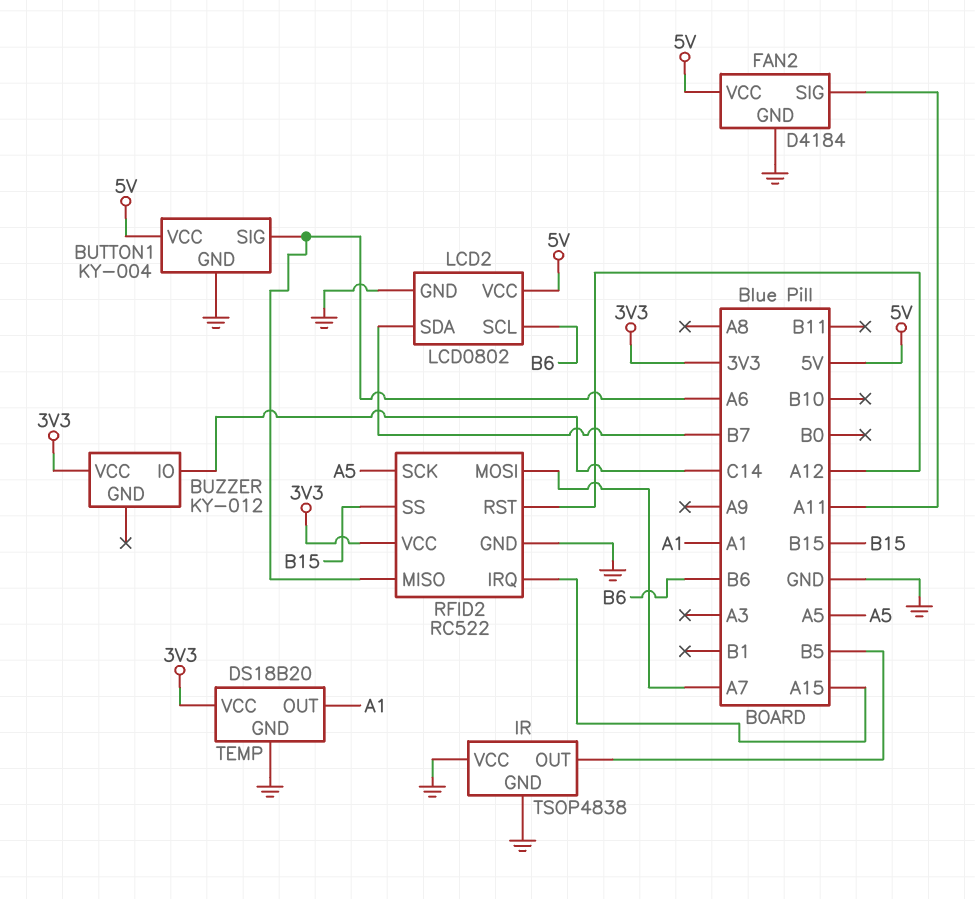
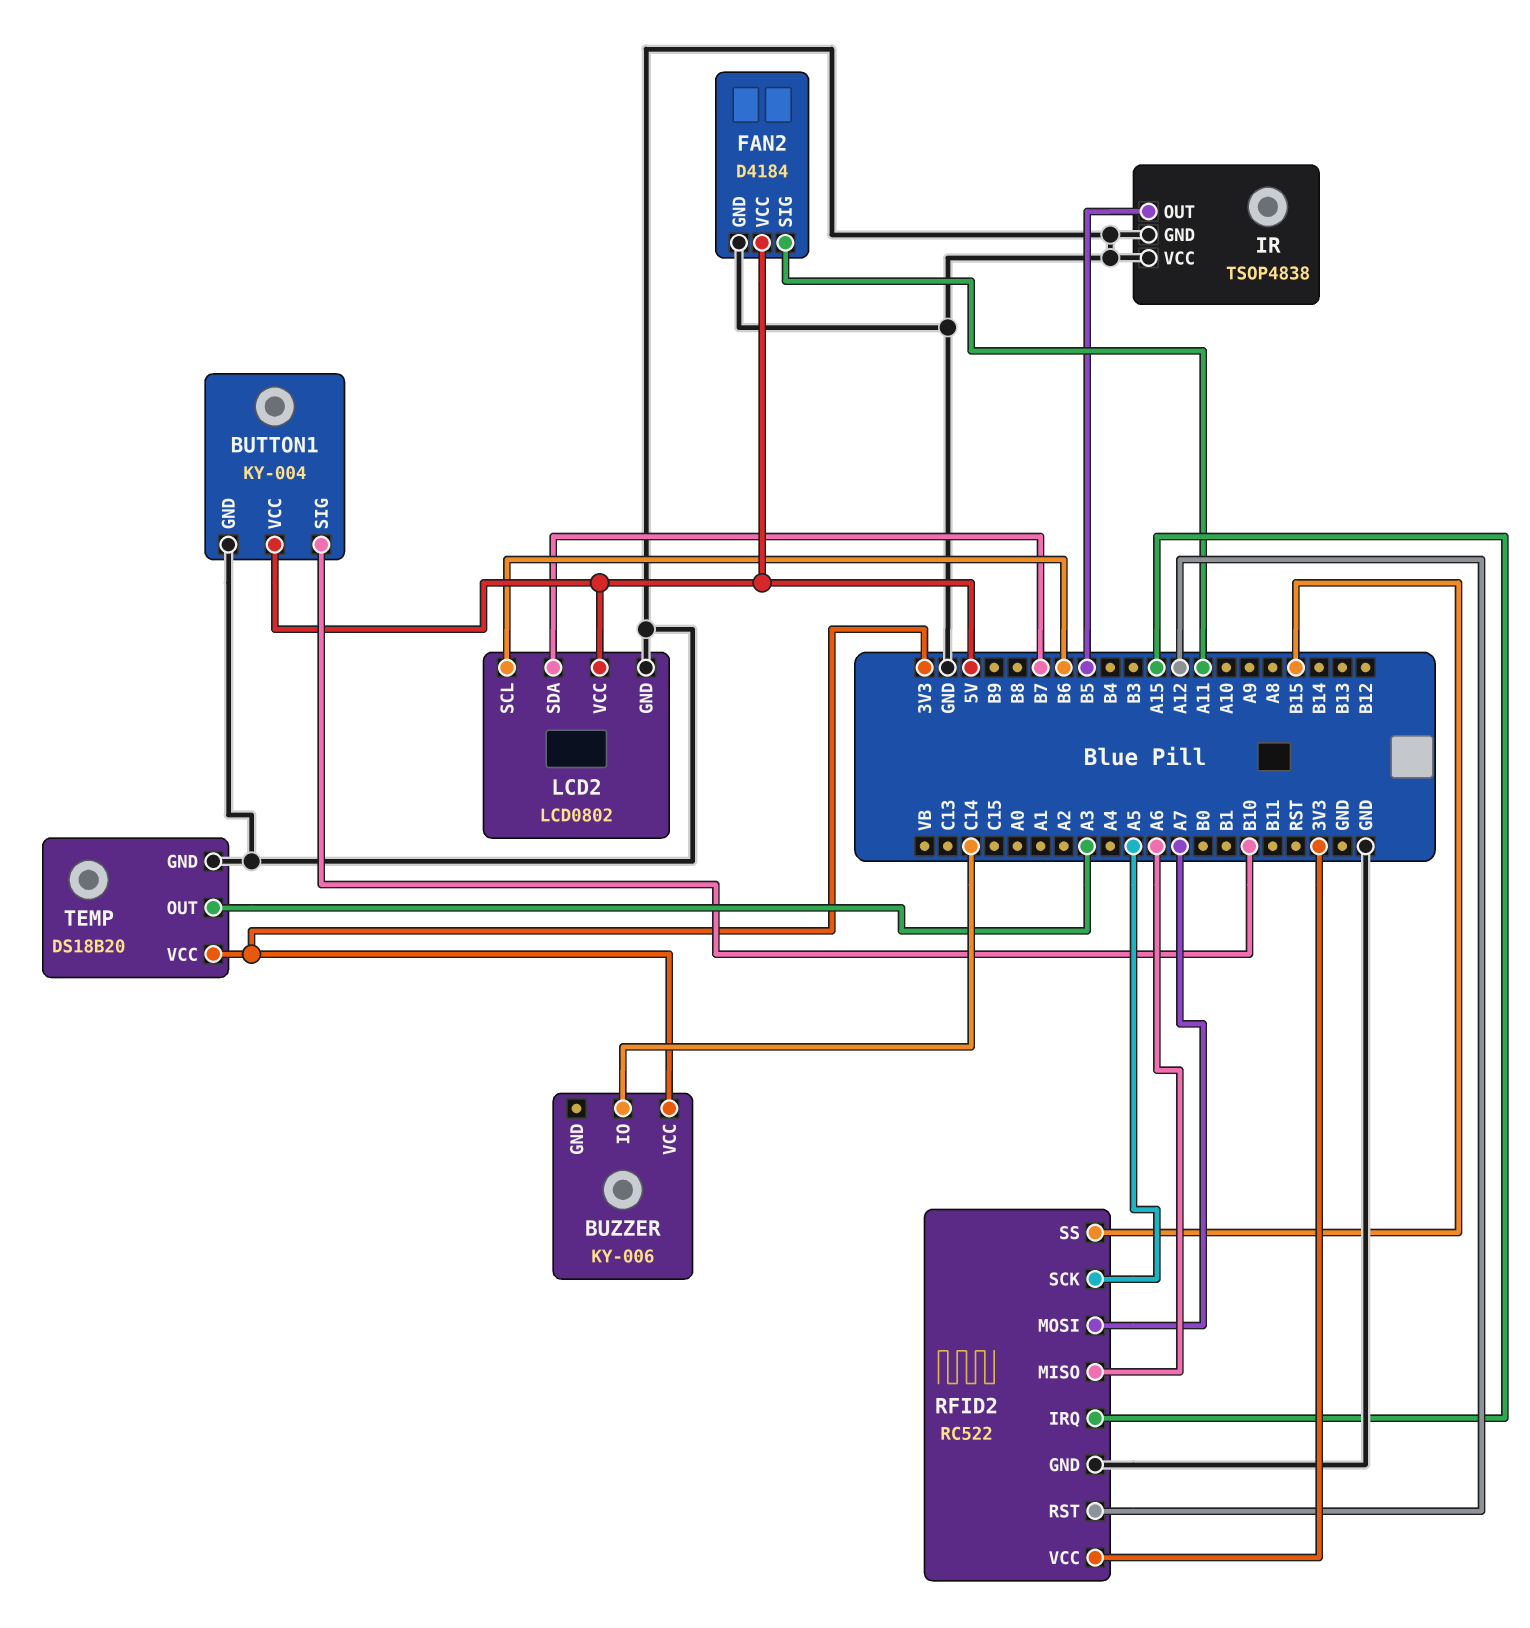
BUTTON1 pin SIG: A6 -> B10
BUZZER: KY-012 -> KY-006
TEMP pin OUT: A1 -> A3

